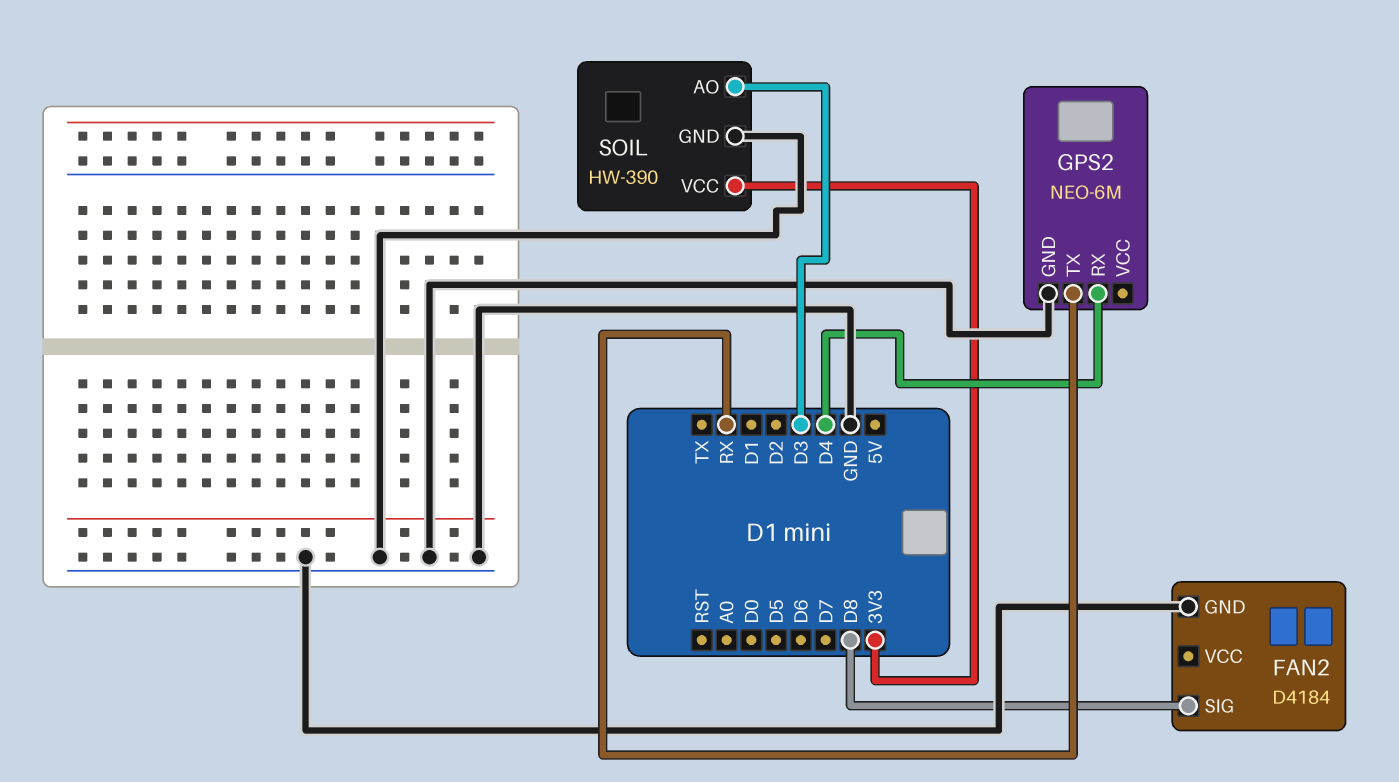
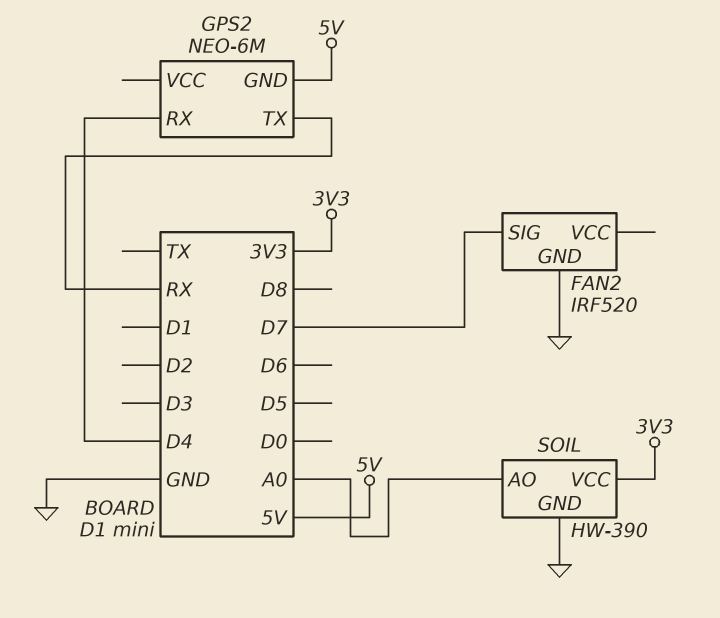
FAN2: D4184 -> IRF520
FAN2 pin SIG: D8 -> D7
GPS2 pin GND: GND -> 5V
SOIL pin AO: D3 -> A0

